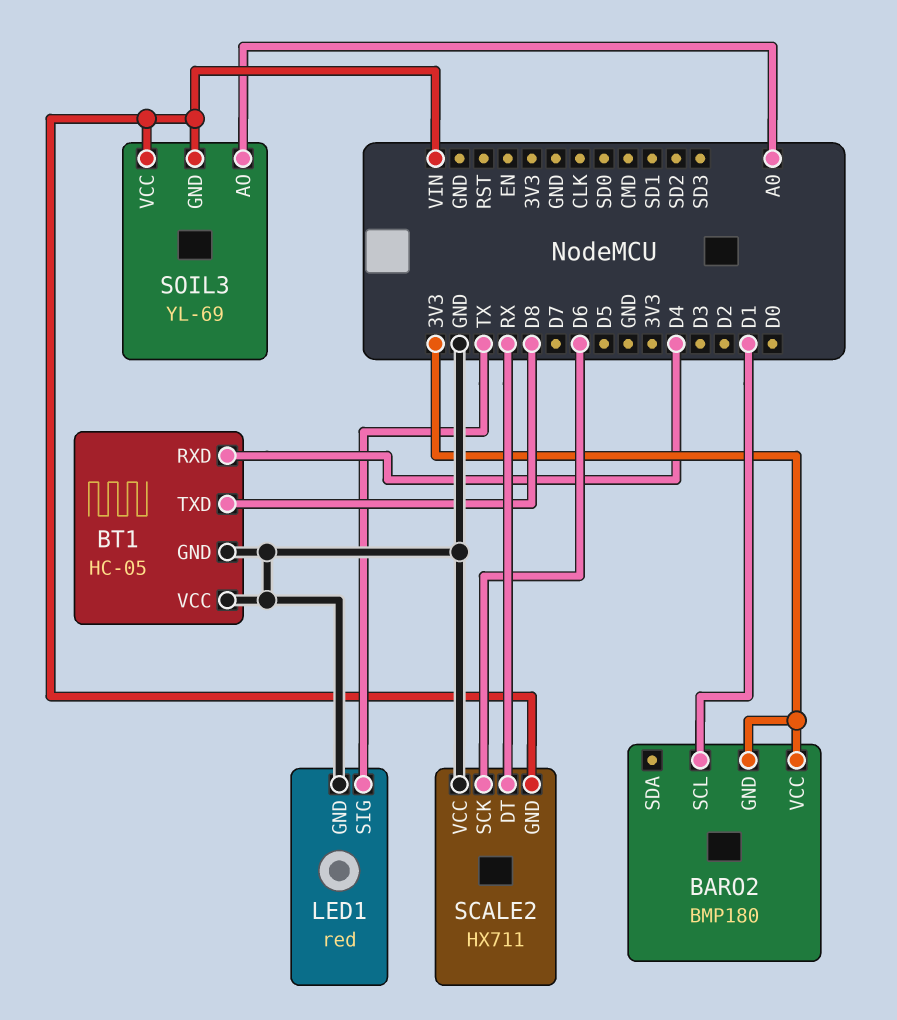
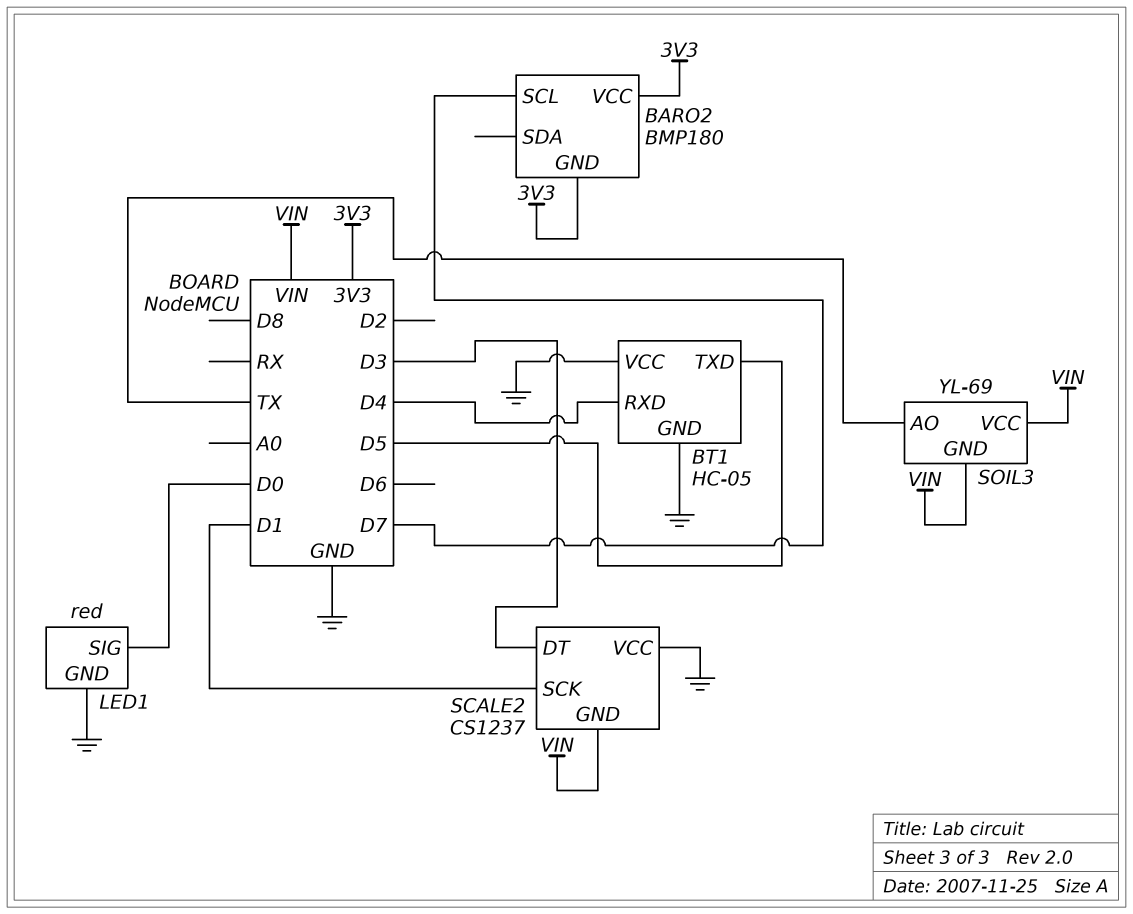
BARO2 pin SCL: D1 -> D7
BT1 pin TXD: D8 -> D5
LED1 pin SIG: TX -> D0
SCALE2: HX711 -> CS1237
SCALE2 pin DT: RX -> D3
SCALE2 pin SCK: D6 -> D1
SOIL3 pin AO: A0 -> TX

